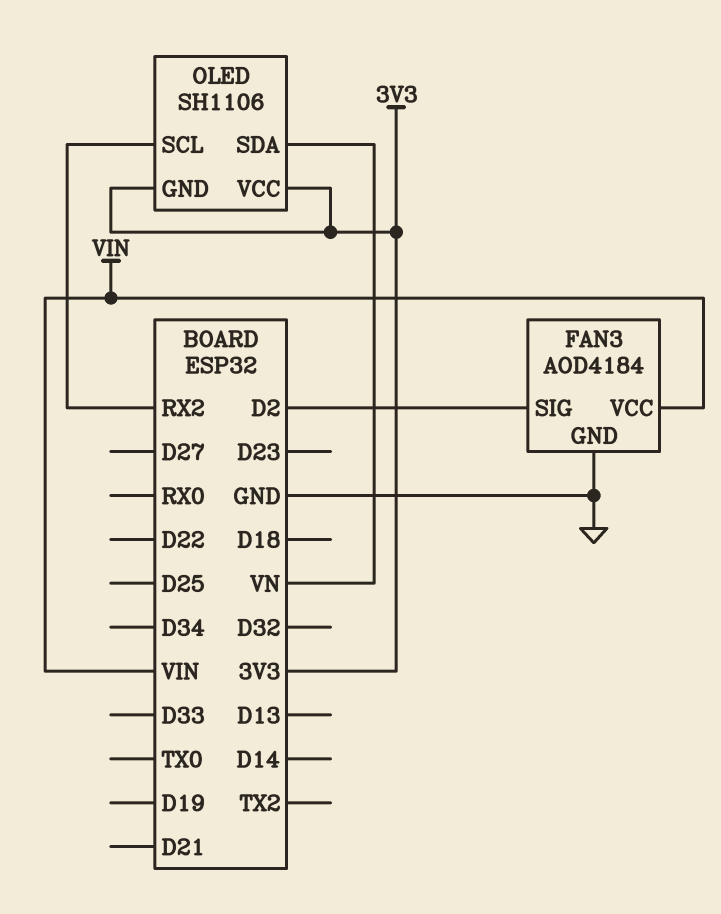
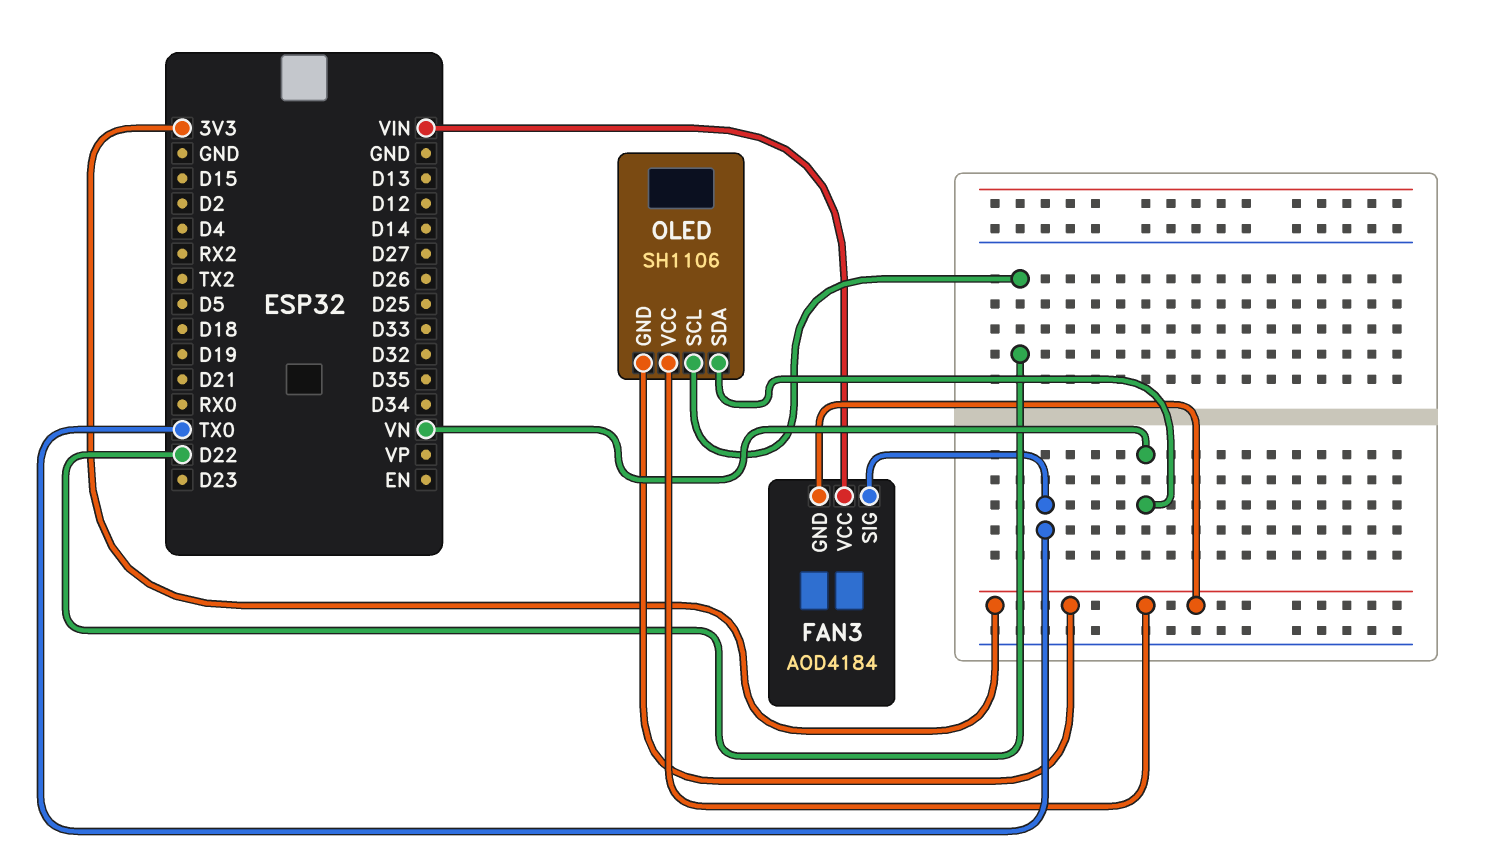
FAN3 pin GND: GND -> 3V3
FAN3 pin SIG: D2 -> TX0
OLED pin SCL: RX2 -> D22

